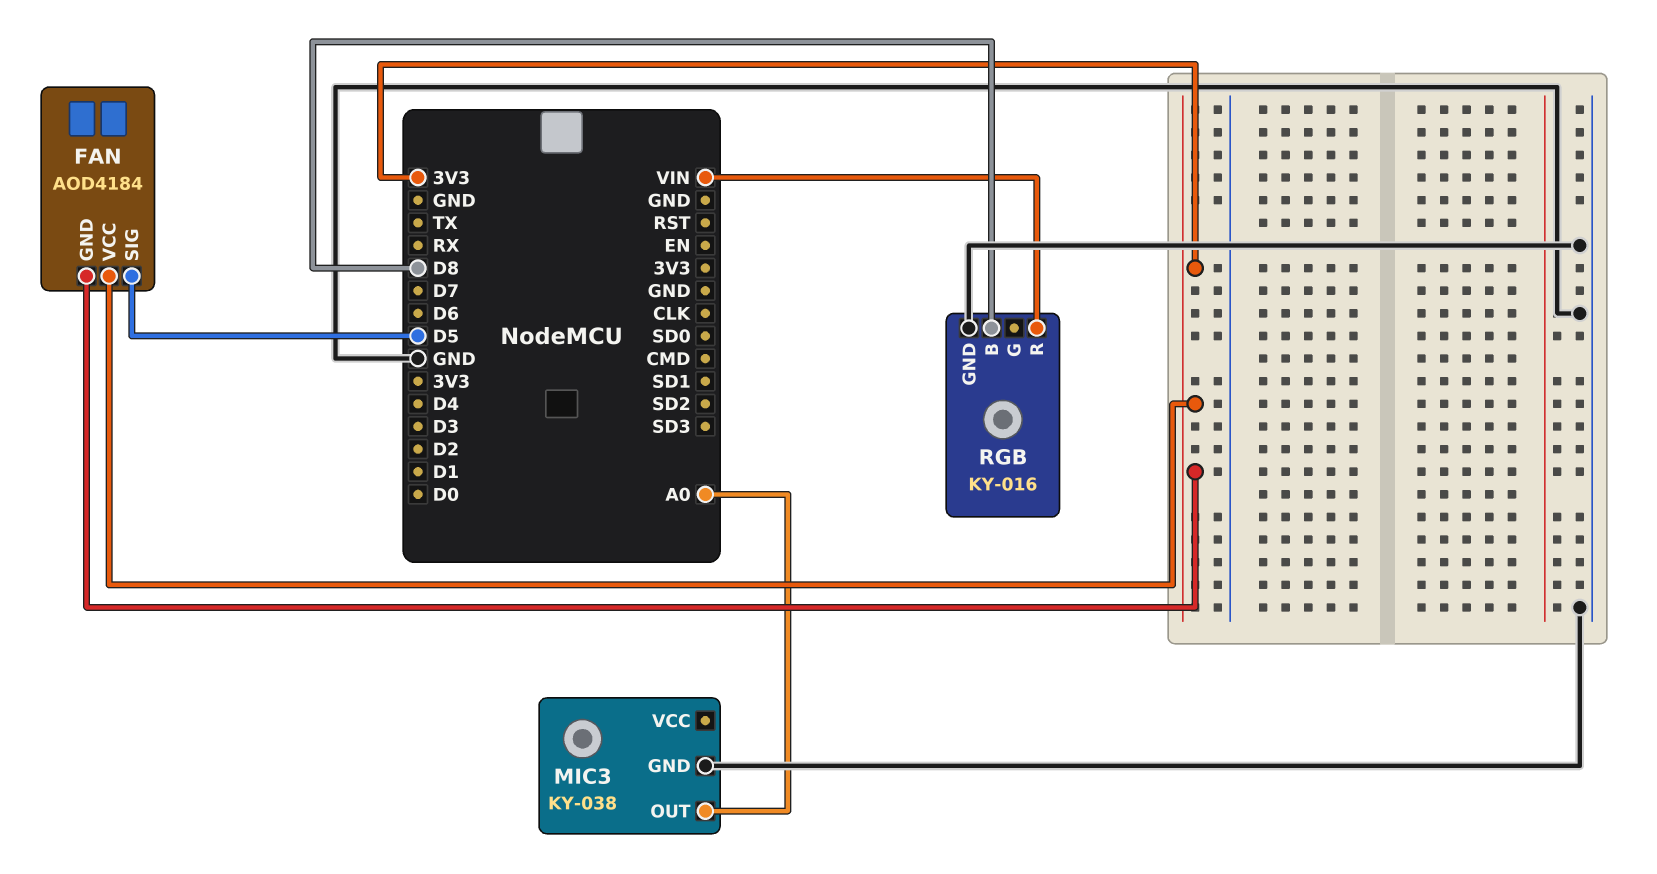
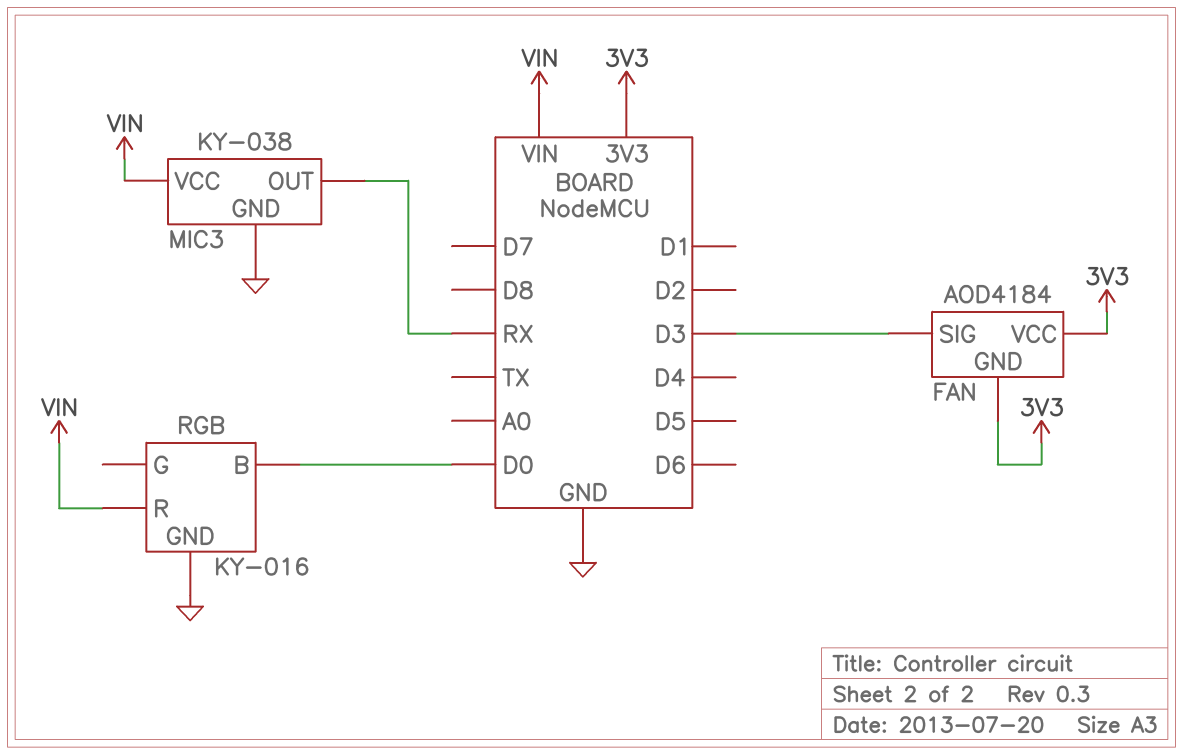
FAN pin SIG: D5 -> D3
MIC3 pin OUT: A0 -> RX
MIC3 pin VCC: none -> VIN
RGB pin B: D8 -> D0

